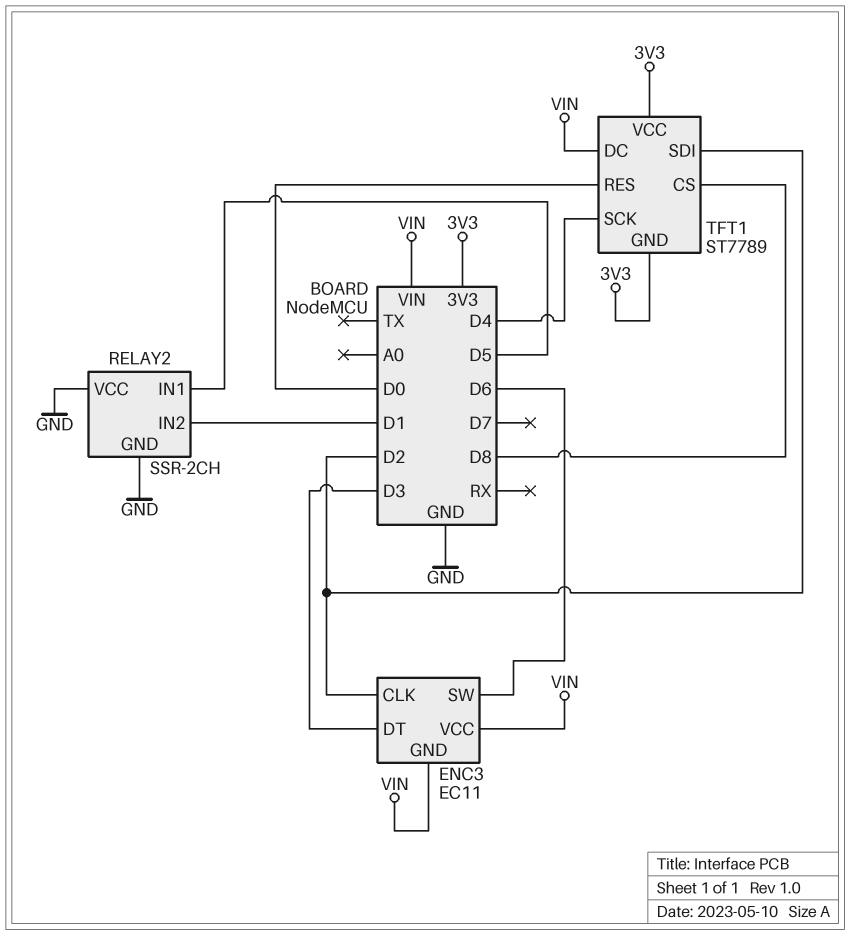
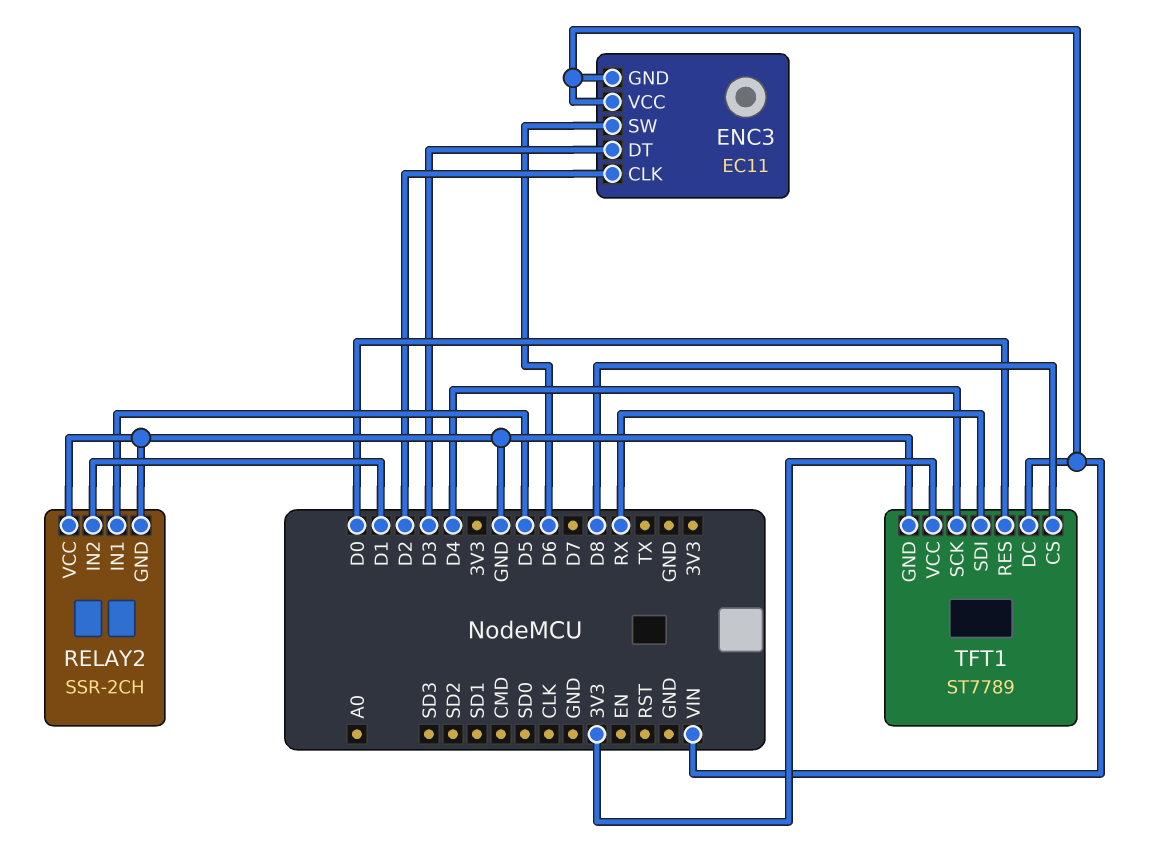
TFT1 pin GND: 3V3 -> GND
TFT1 pin SDI: D2 -> RX

